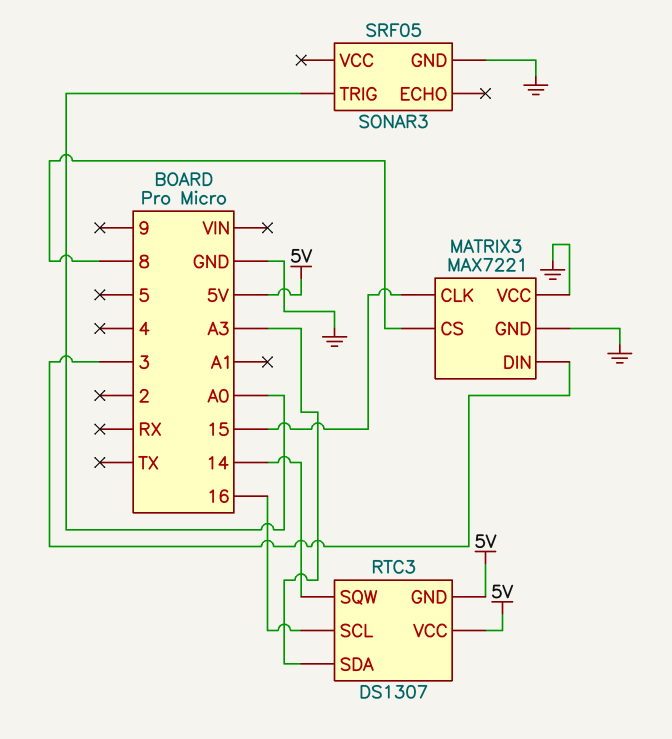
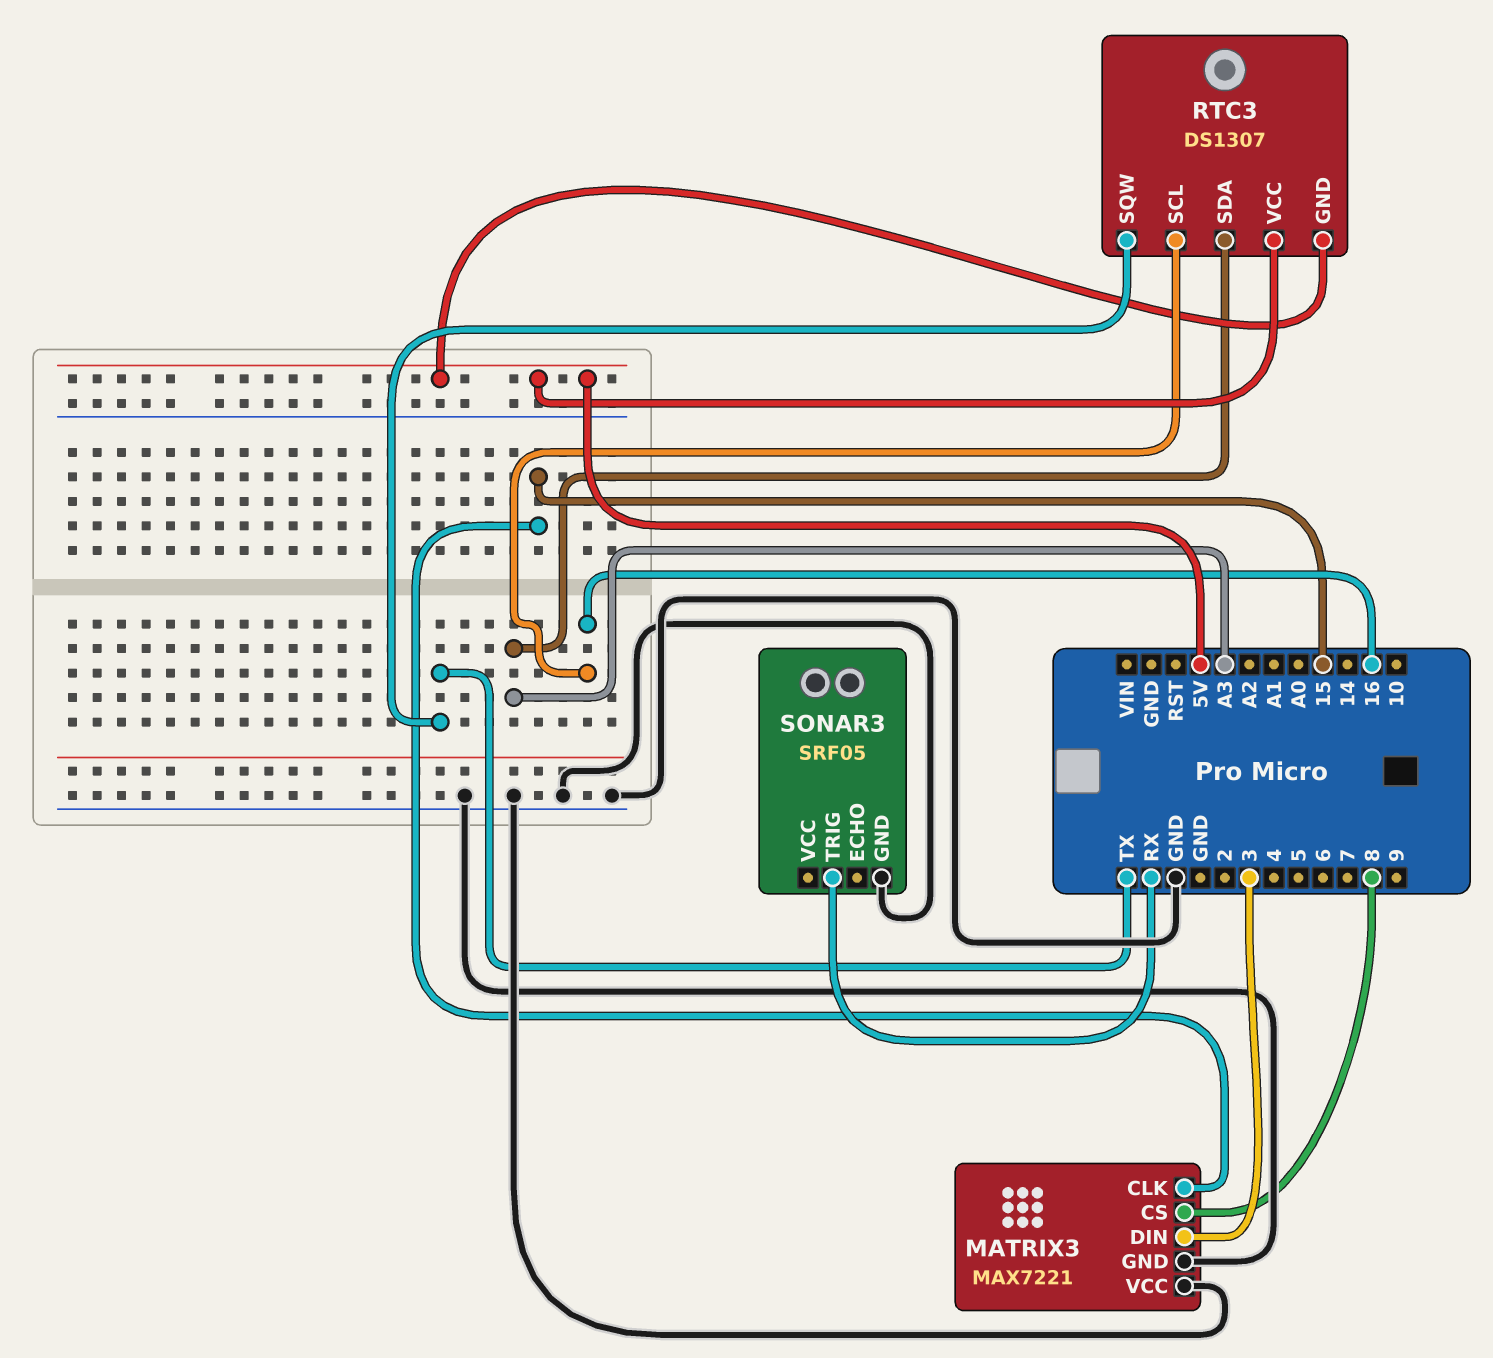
RTC3 pin SQW: 14 -> TX
SONAR3 pin TRIG: A0 -> RX

